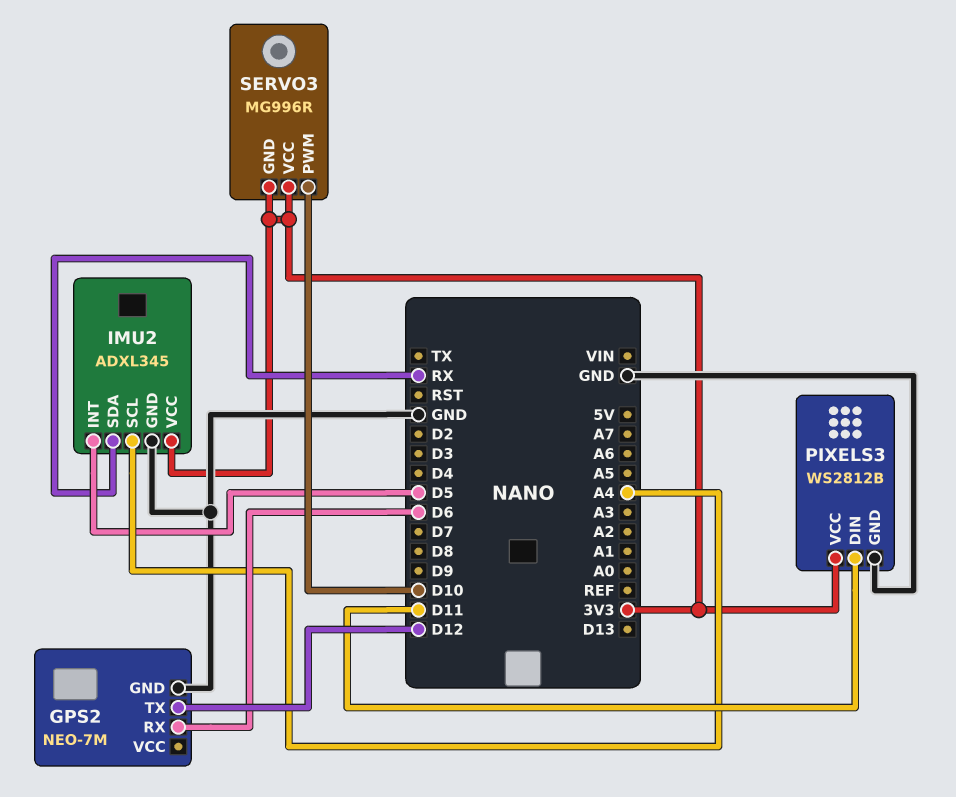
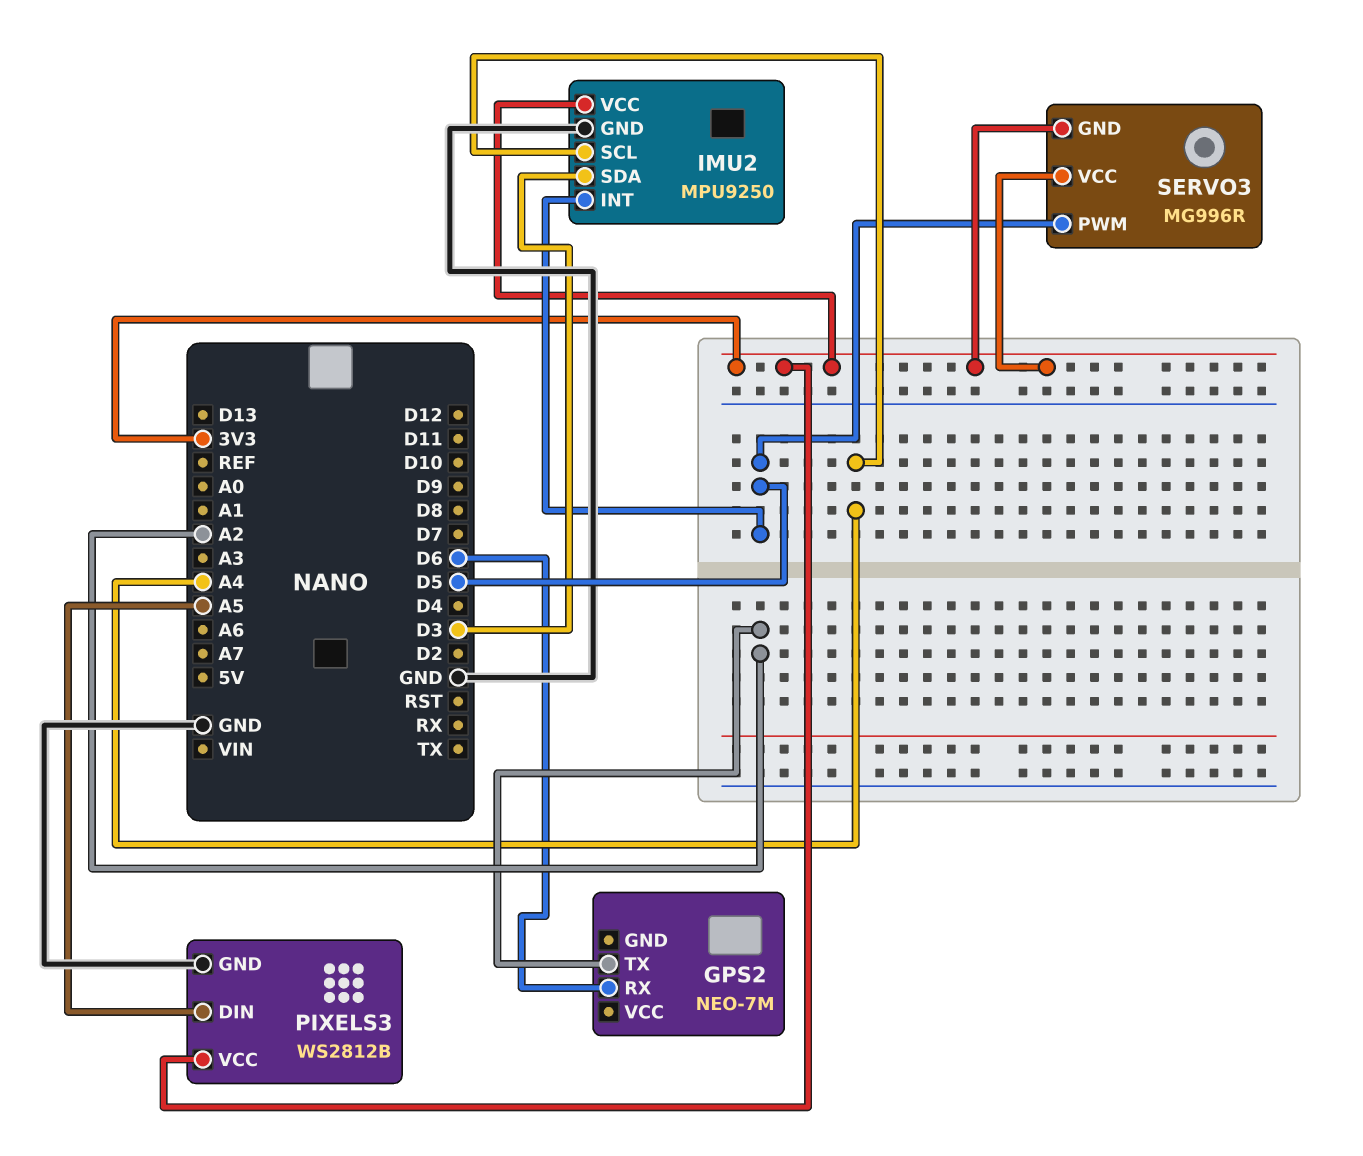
GPS2 pin GND: GND -> none
GPS2 pin TX: D12 -> A2
IMU2: ADXL345 -> MPU9250
IMU2 pin SDA: RX -> D3
PIXELS3 pin DIN: D11 -> A5
SERVO3 pin PWM: D10 -> D5

